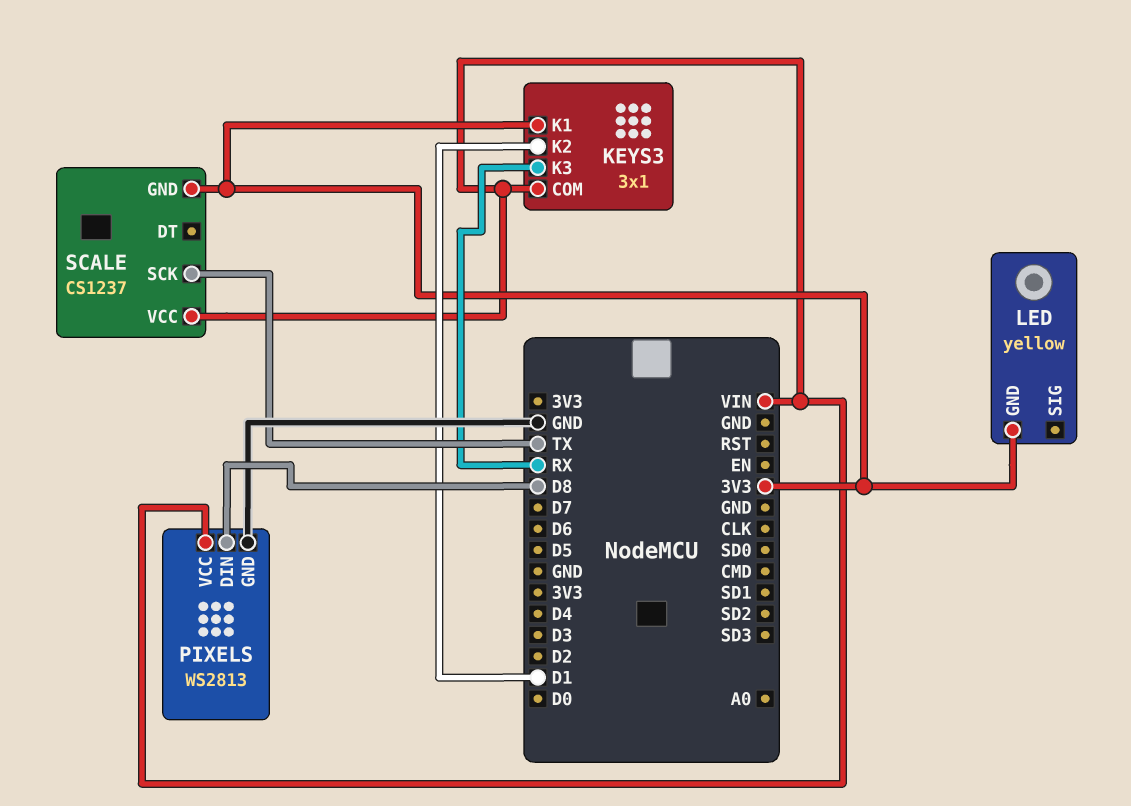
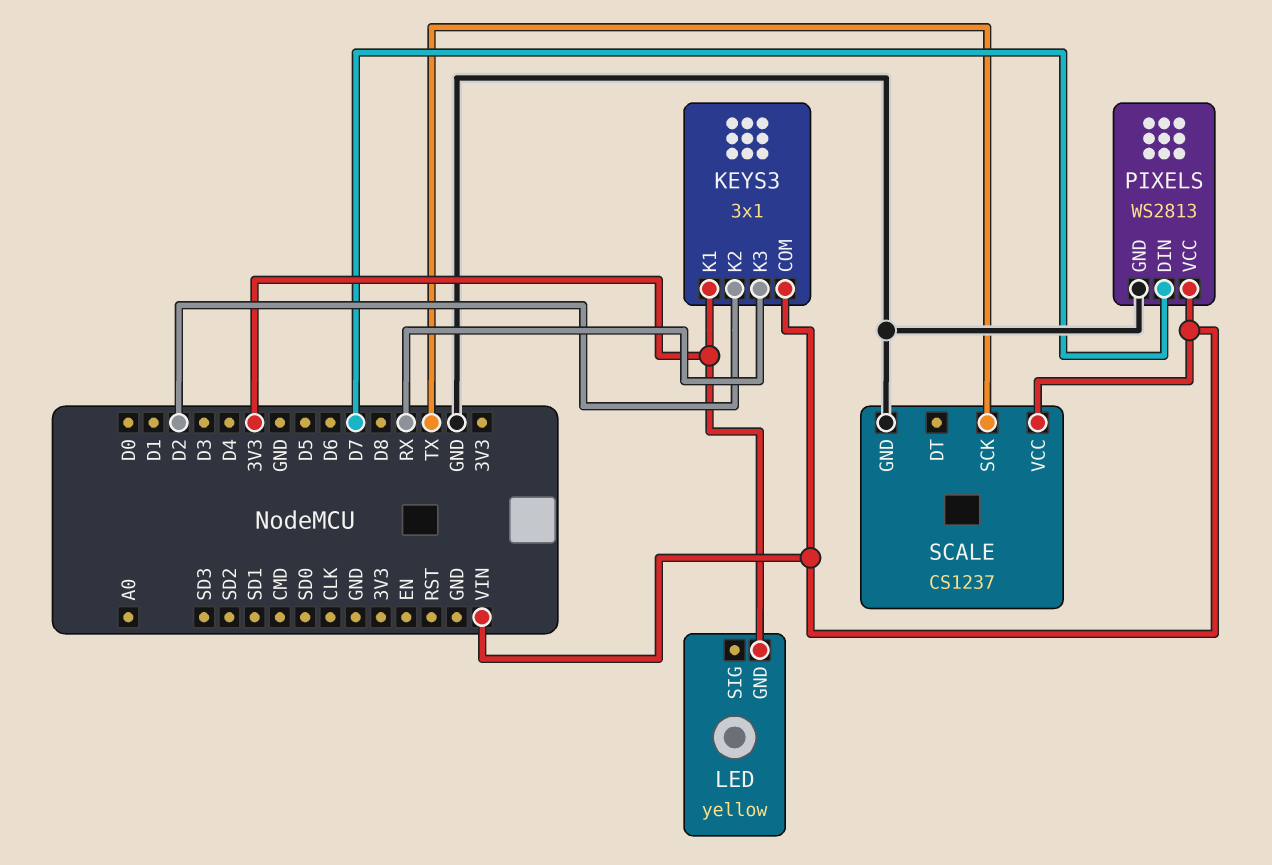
KEYS3 pin K2: D1 -> D2
PIXELS pin DIN: D8 -> D7
SCALE pin GND: 3V3 -> GND

